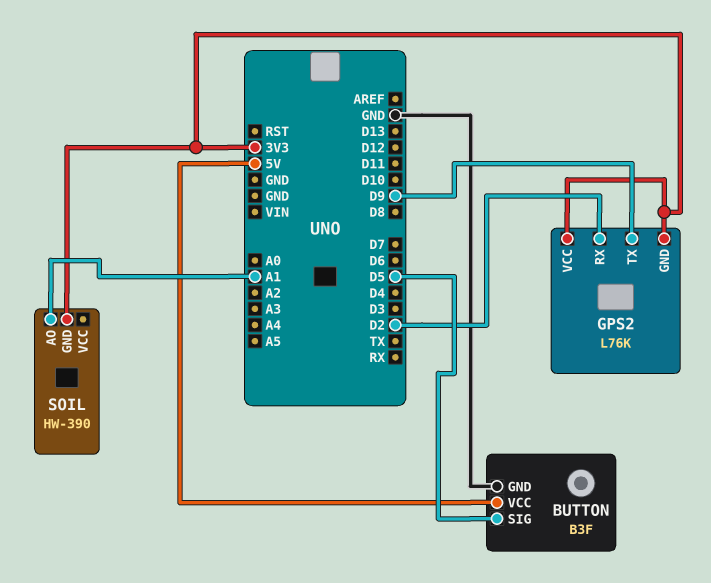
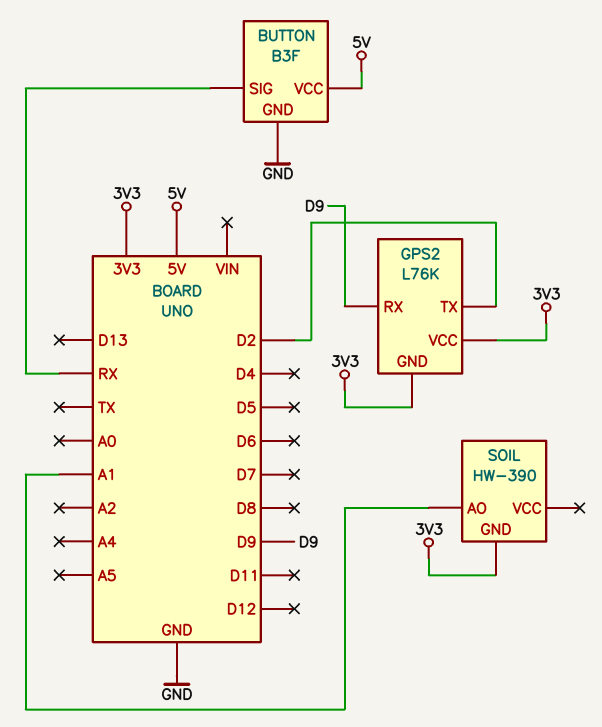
BUTTON pin SIG: D5 -> RX
GPS2 pin RX: D2 -> D9
GPS2 pin TX: D9 -> D2

